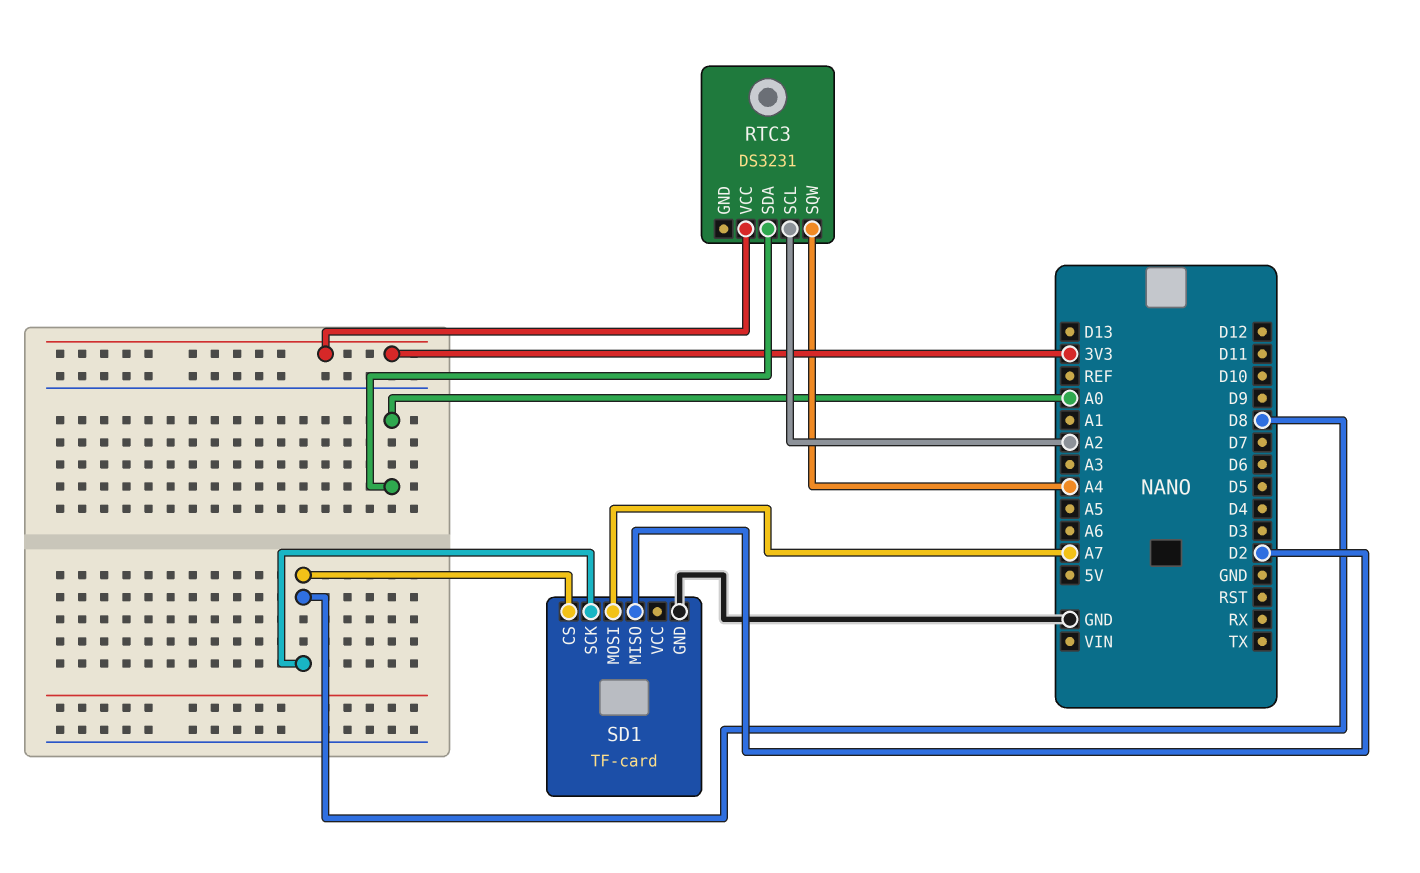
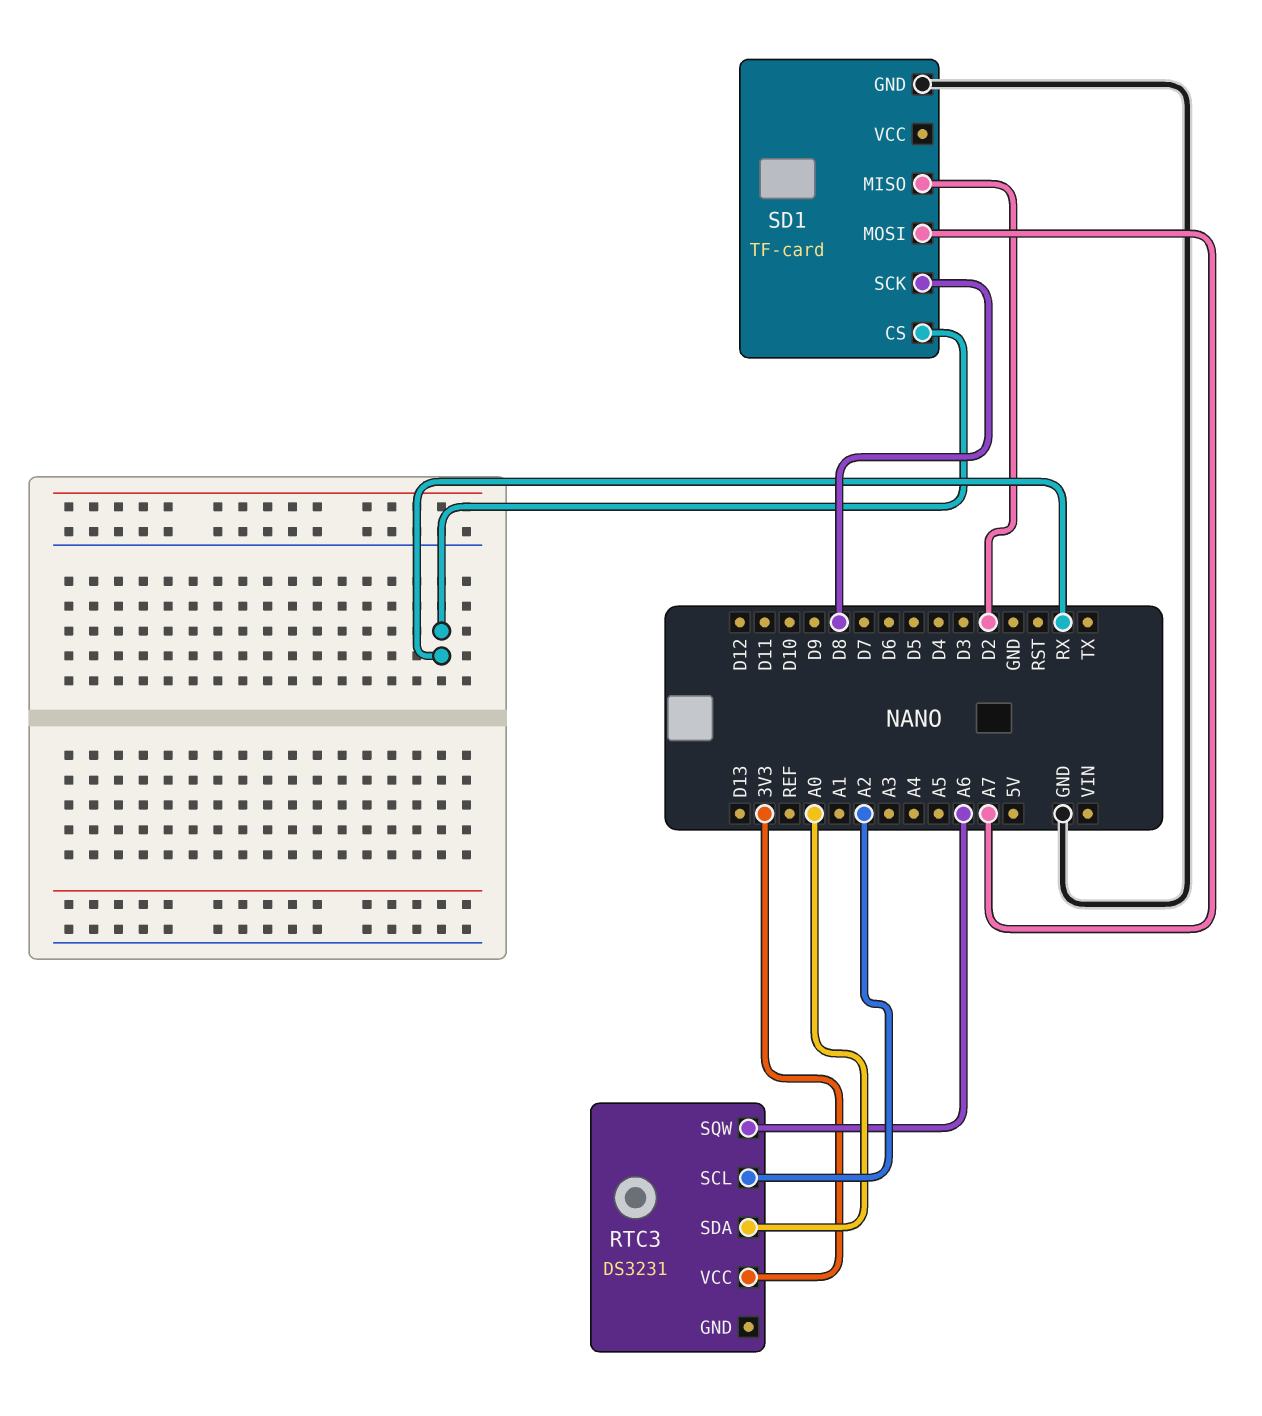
RTC3 pin SQW: A4 -> A6
SD1 pin CS: D8 -> RX

